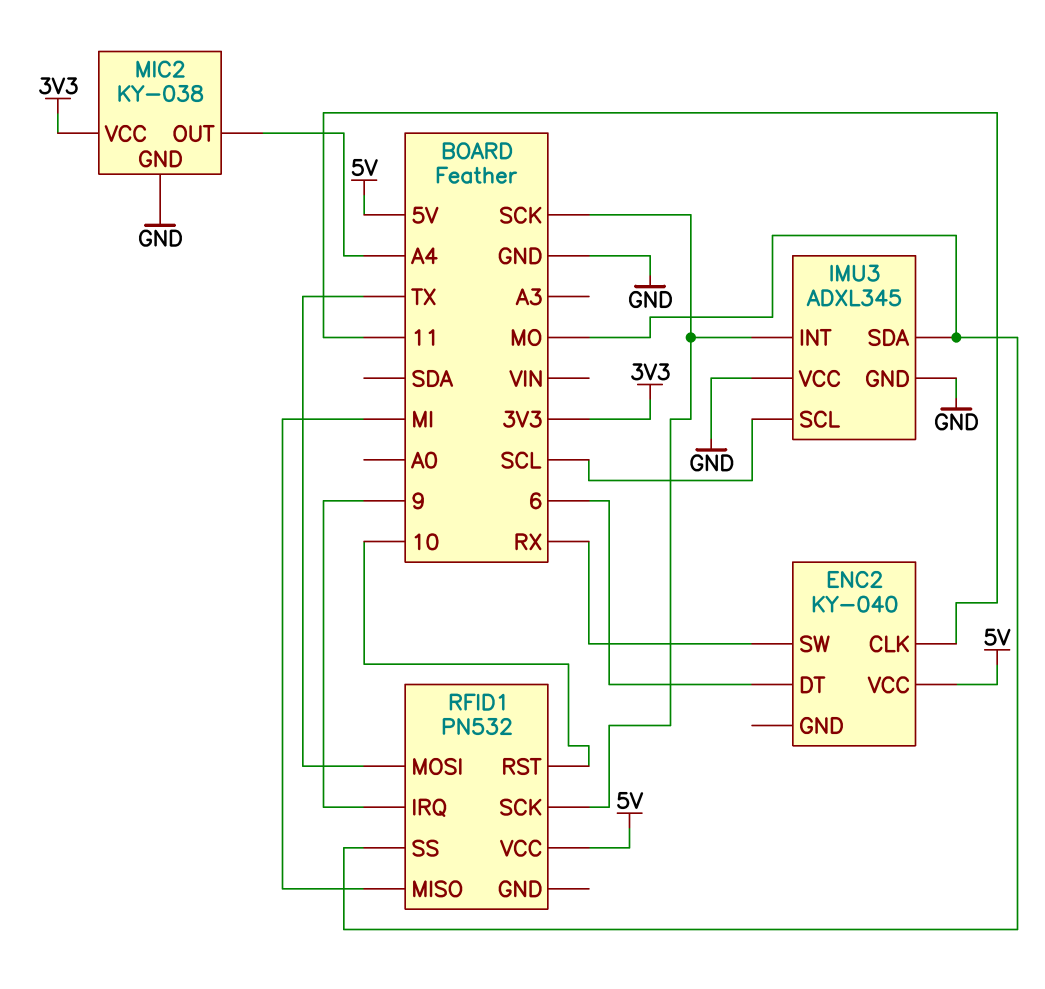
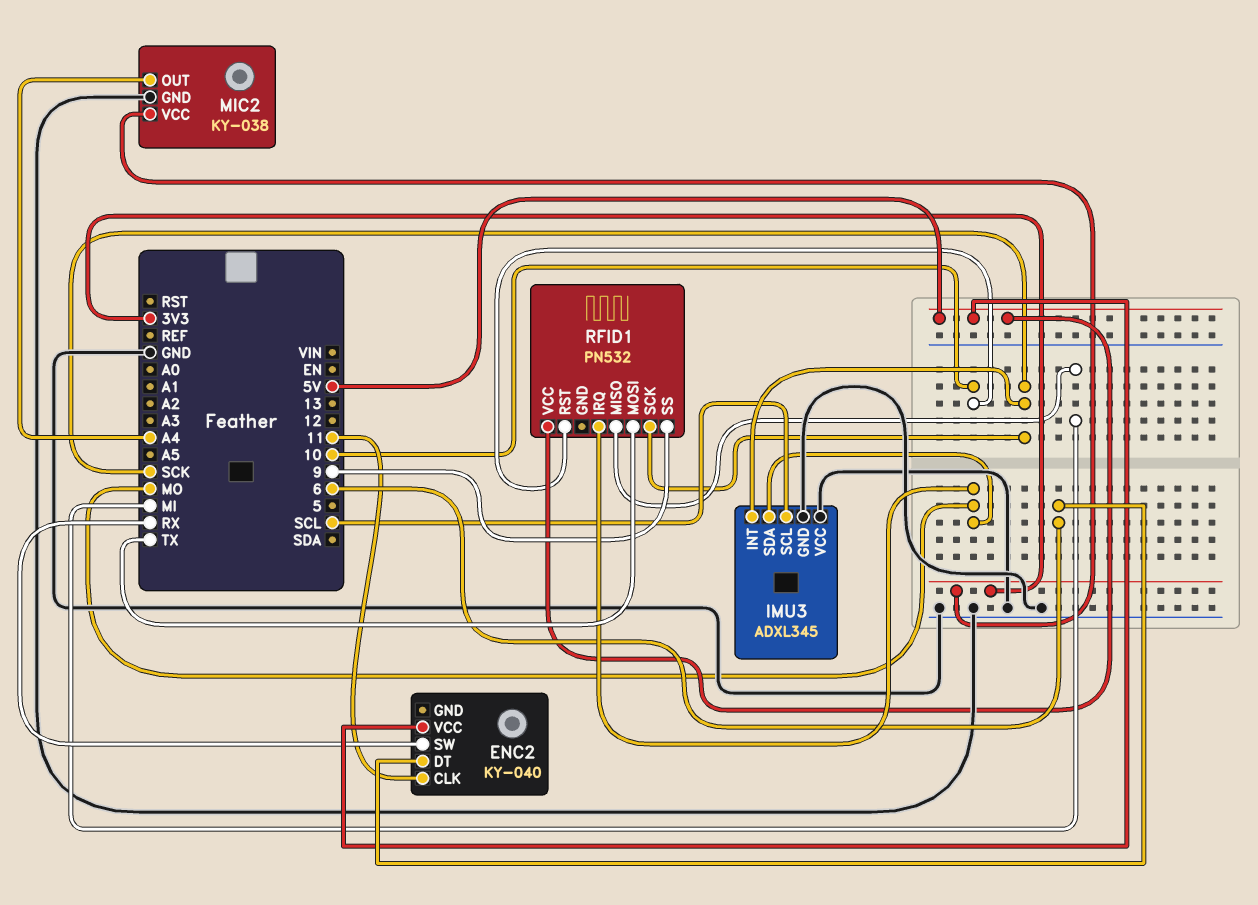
RFID1 pin IRQ: 9 -> MO
RFID1 pin SS: MO -> 9

